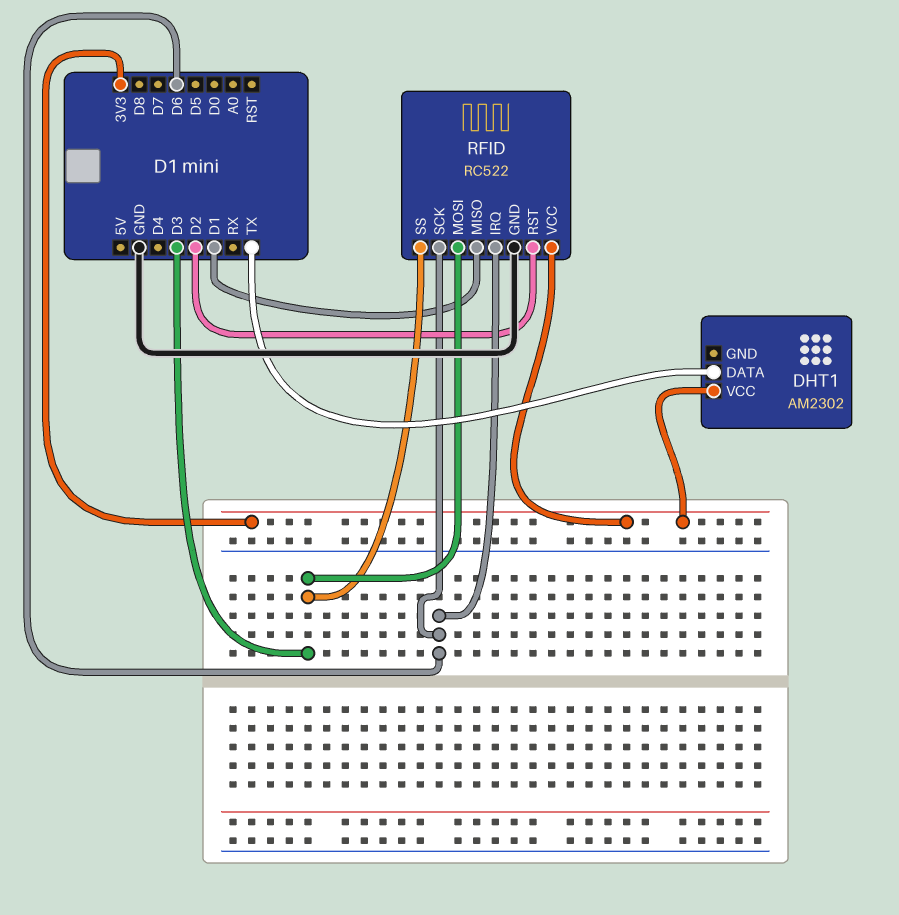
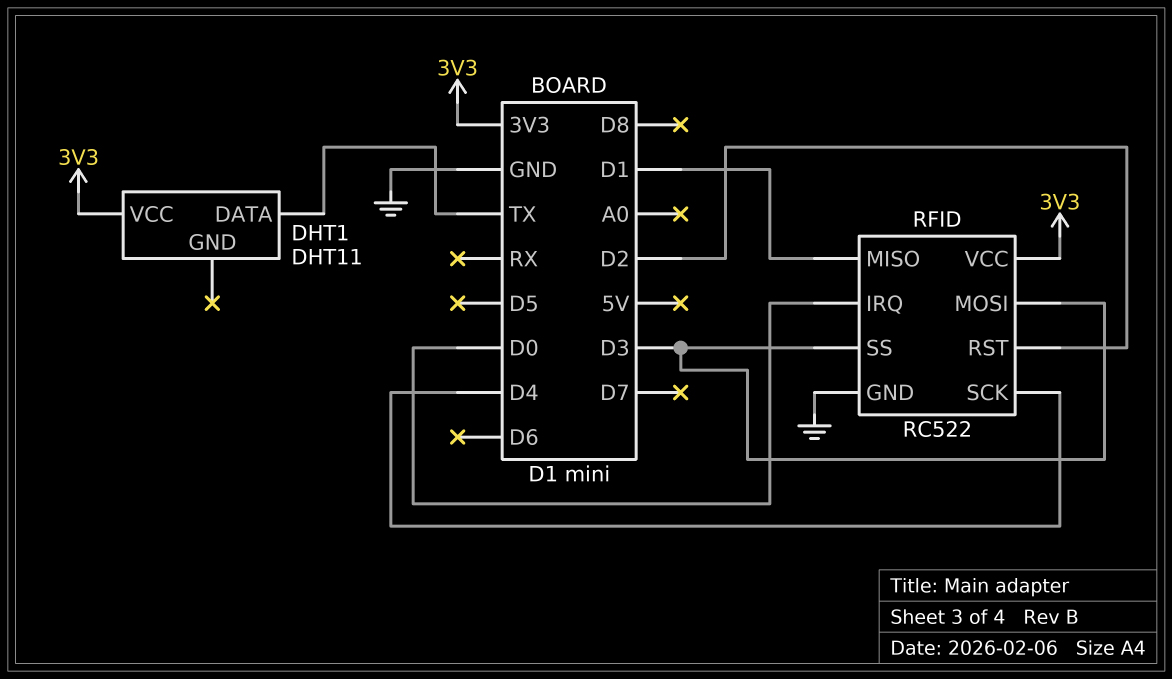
DHT1: AM2302 -> DHT11
RFID pin IRQ: D6 -> D0
RFID pin SCK: D6 -> D4

